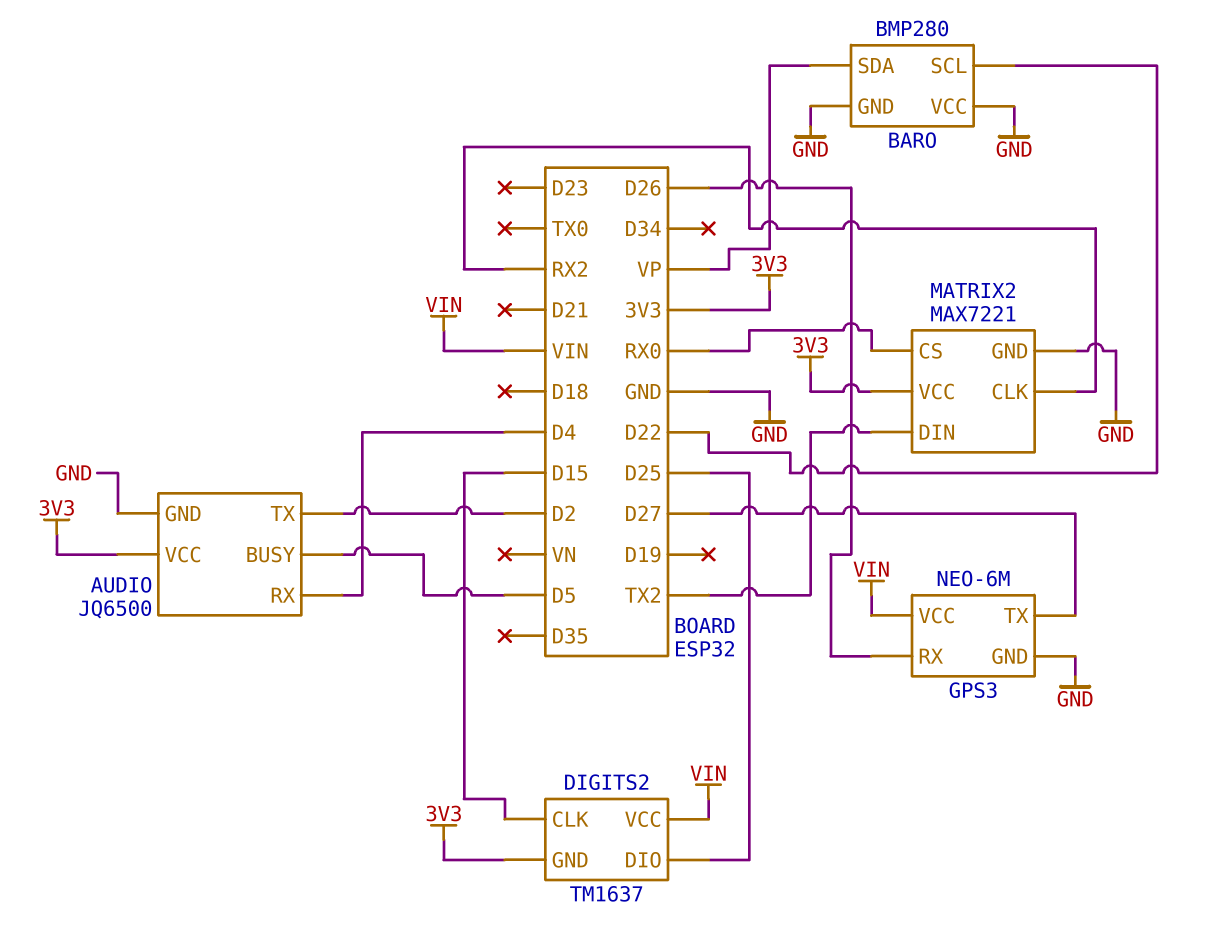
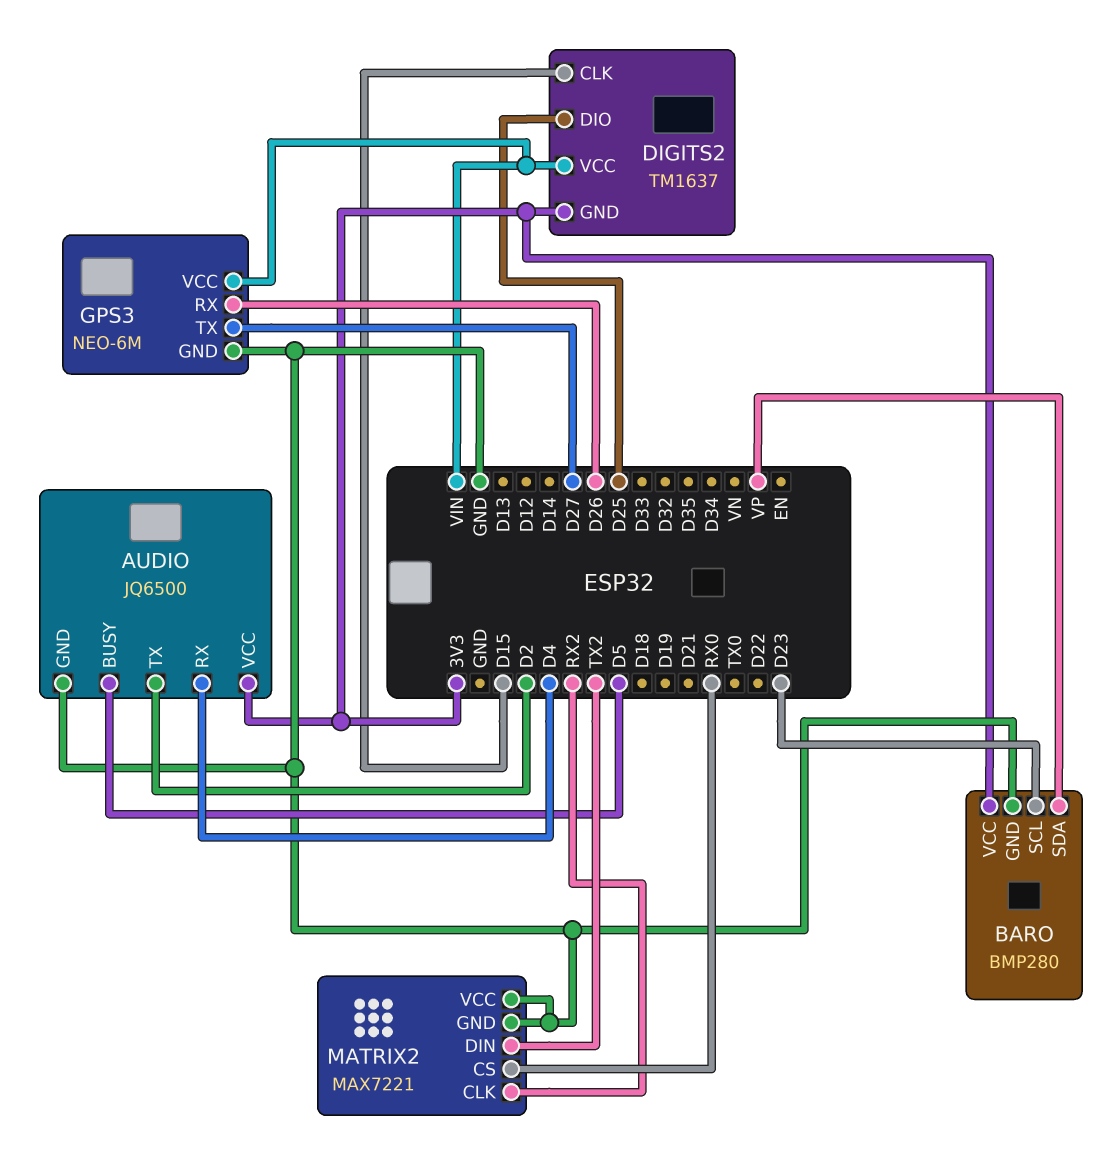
BARO pin SCL: D22 -> D23
BARO pin VCC: GND -> 3V3
MATRIX2 pin VCC: 3V3 -> GND

